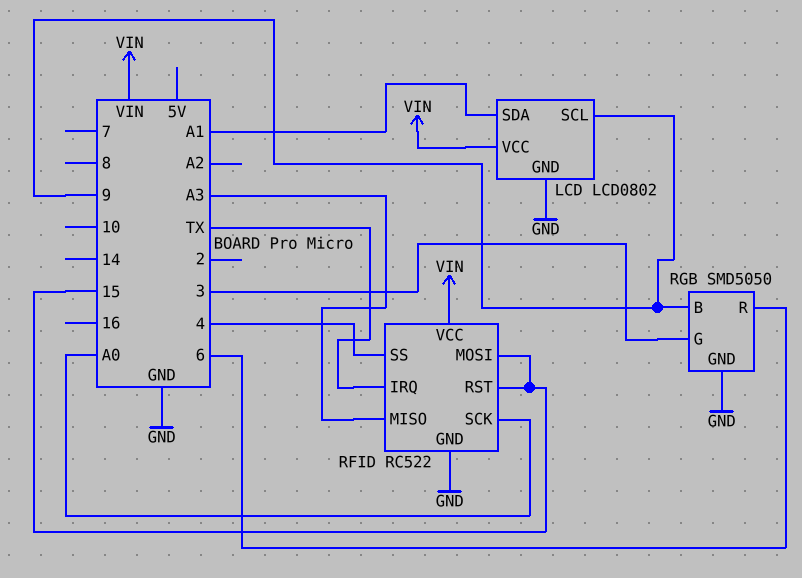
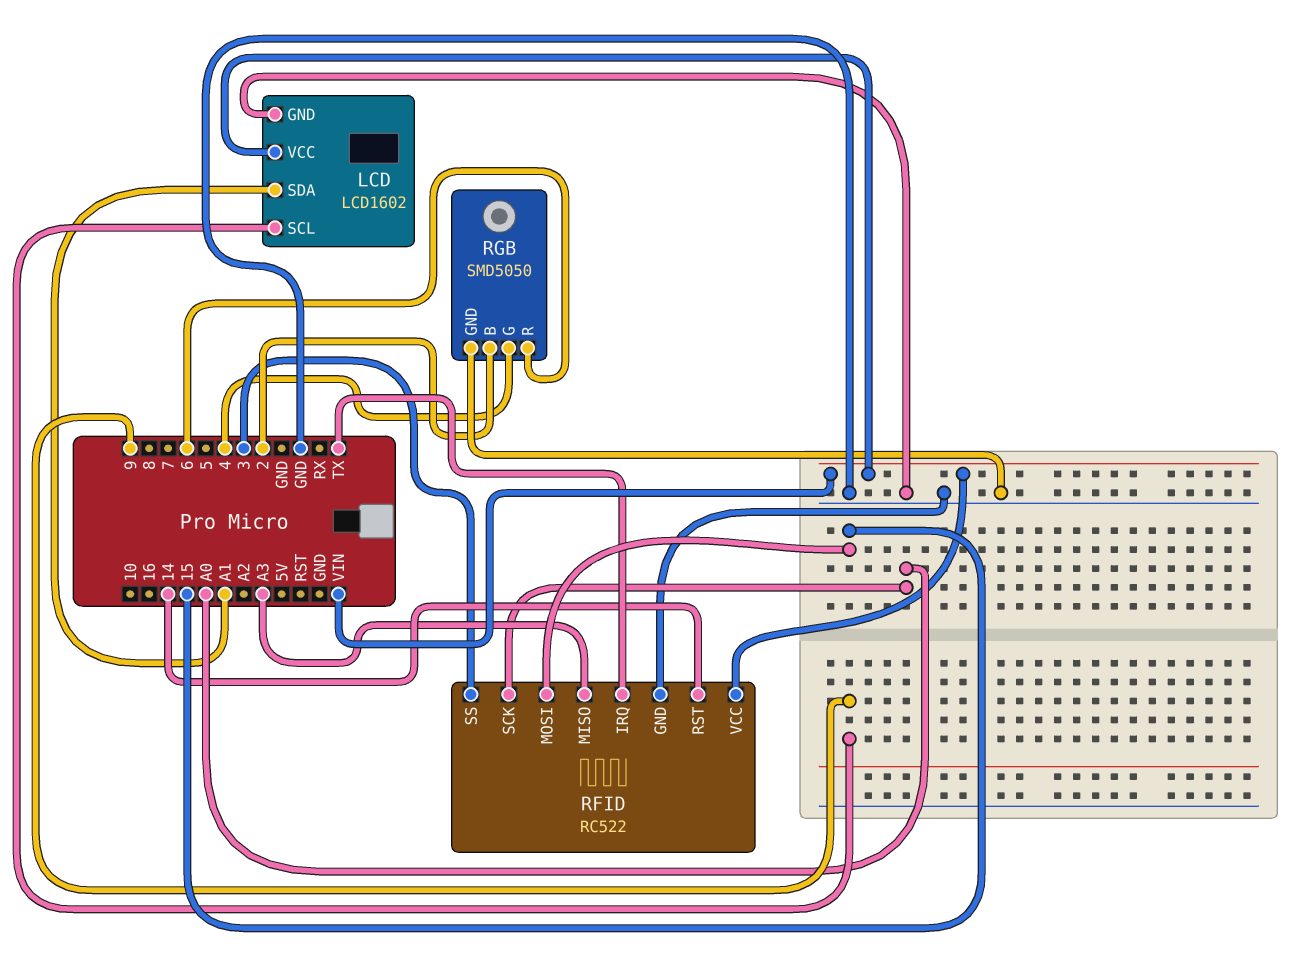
LCD: LCD0802 -> LCD1602
RFID pin RST: 15 -> 14
RFID pin SS: 4 -> 3
RGB pin B: 9 -> 2
RGB pin G: 3 -> 4

